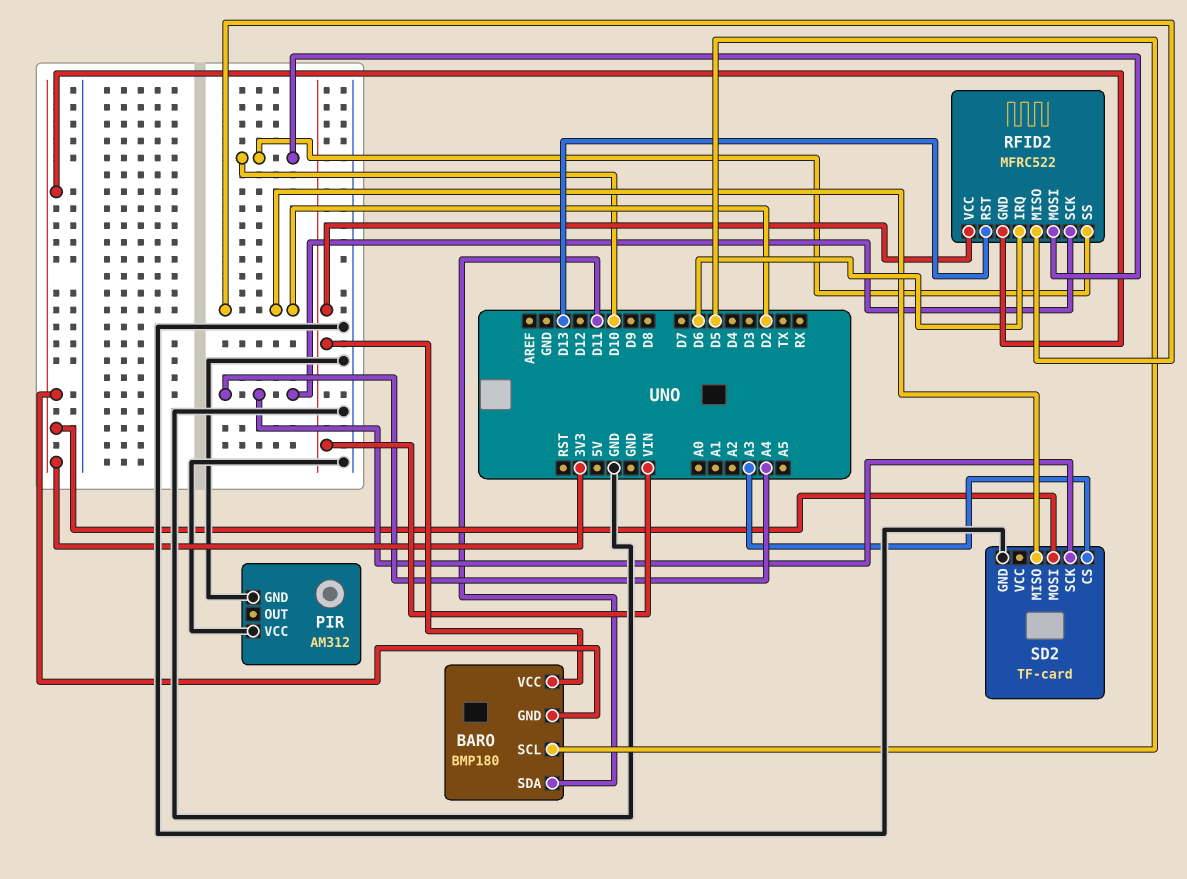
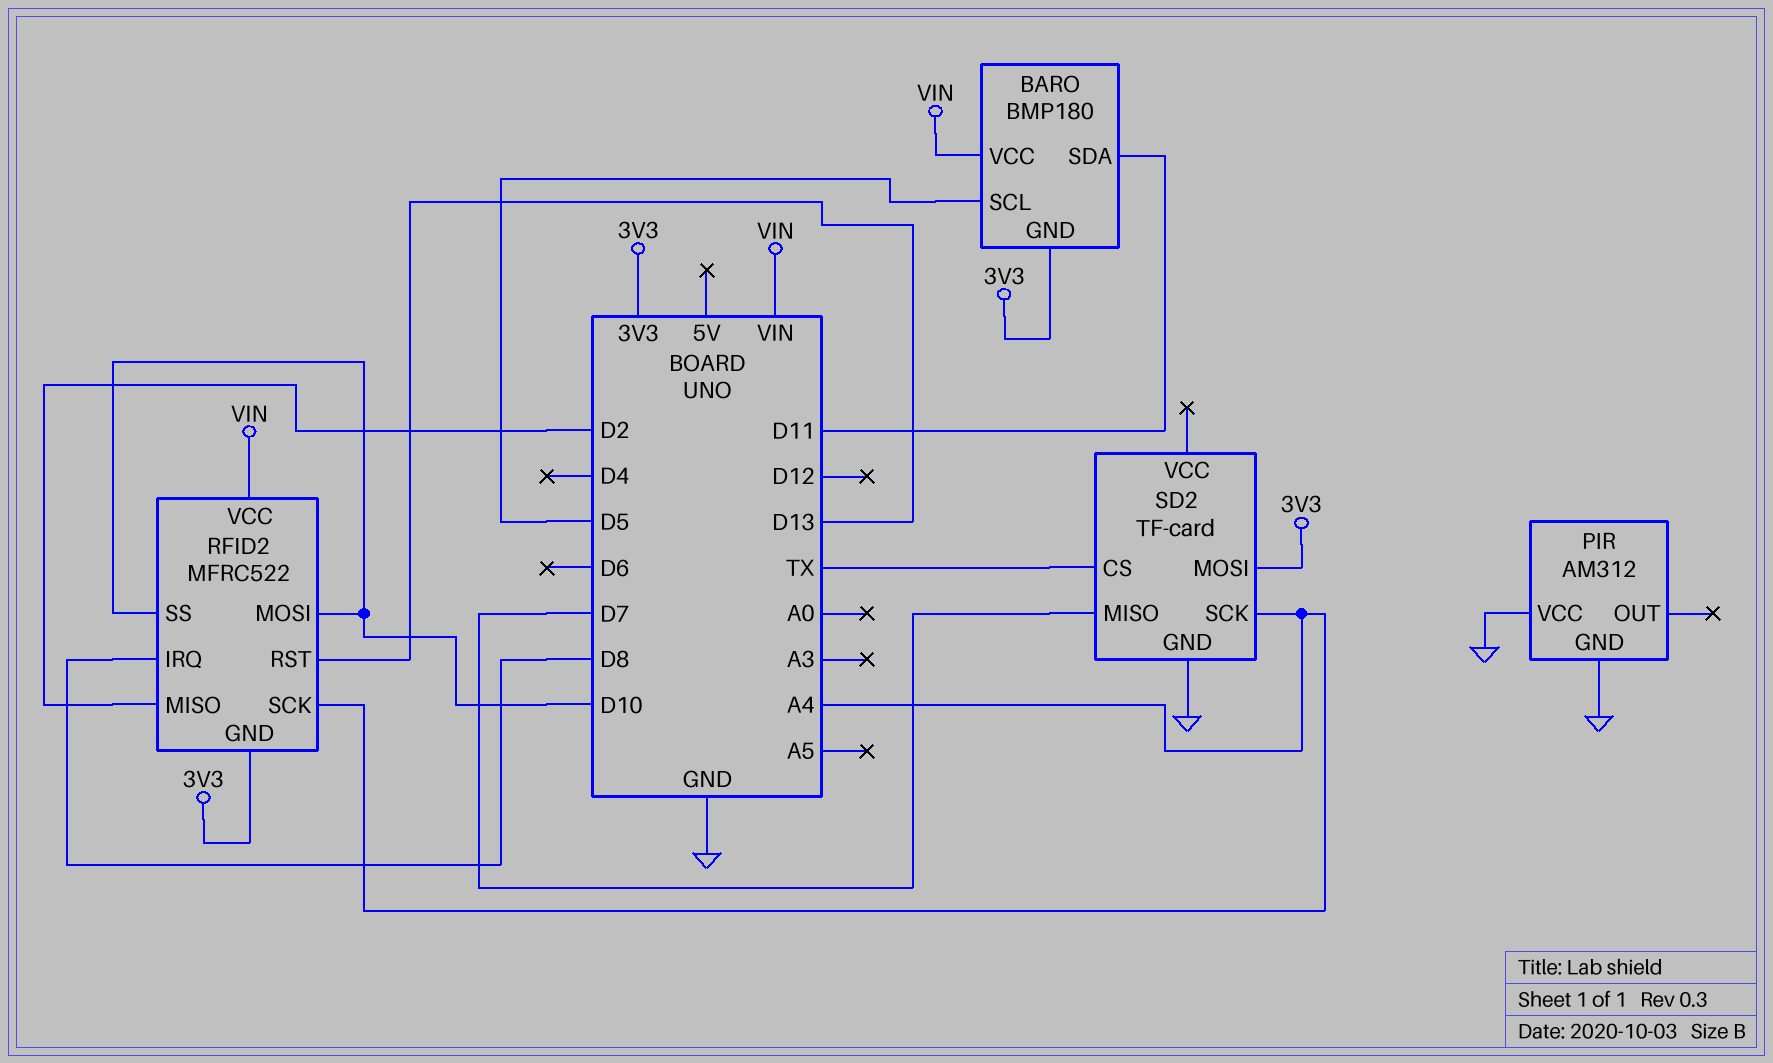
RFID2 pin IRQ: D6 -> D8
SD2 pin CS: A3 -> TX
SD2 pin MISO: D2 -> D7

